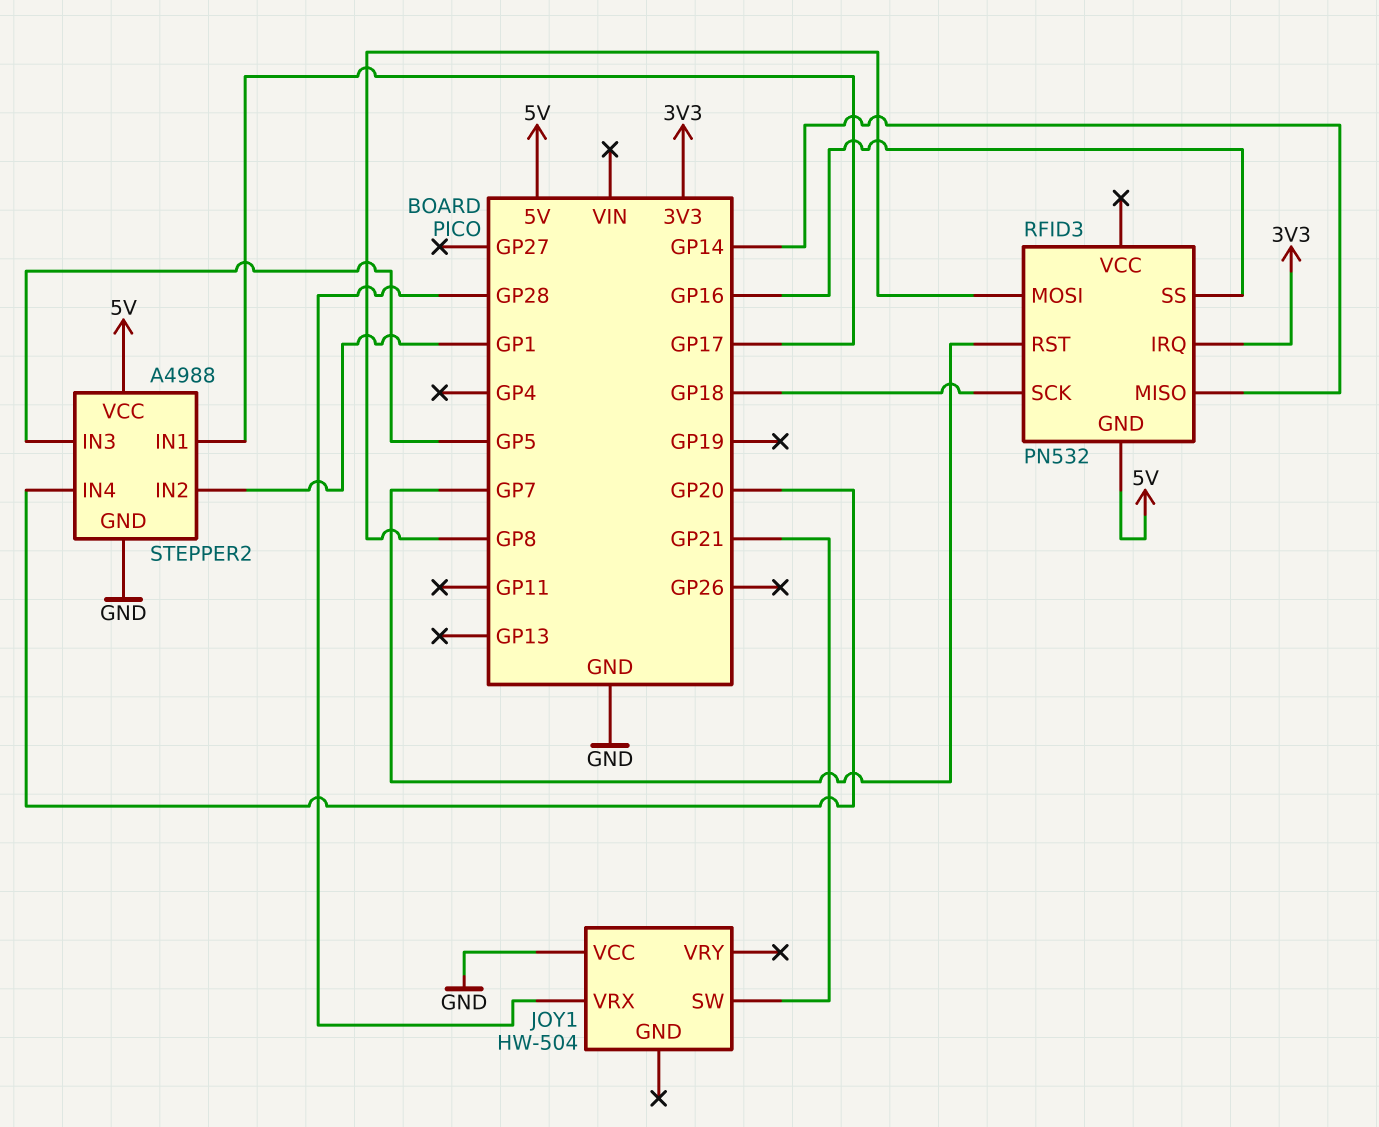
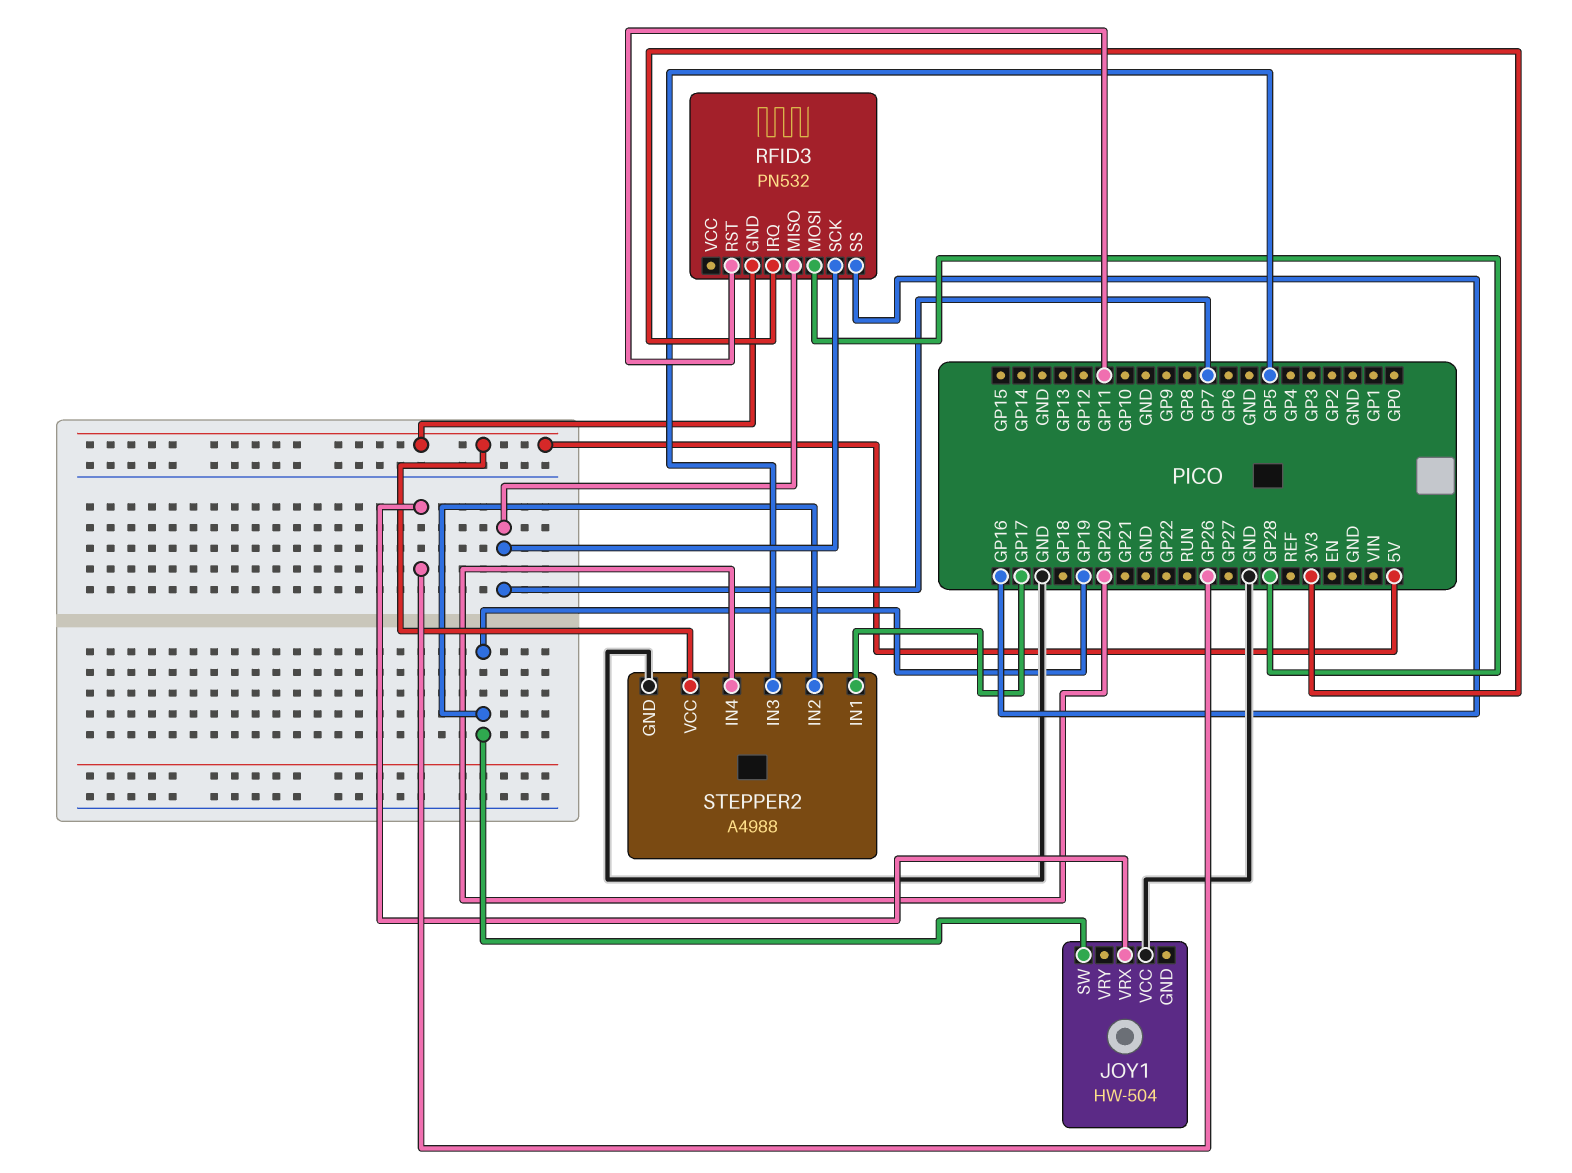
JOY1 pin SW: GP21 -> GP19
JOY1 pin VRX: GP28 -> GP26
RFID3 pin MISO: GP14 -> GP7
RFID3 pin MOSI: GP8 -> GP28
RFID3 pin RST: GP7 -> GP11
RFID3 pin SCK: GP18 -> GP7
STEPPER2 pin IN2: GP1 -> GP19

